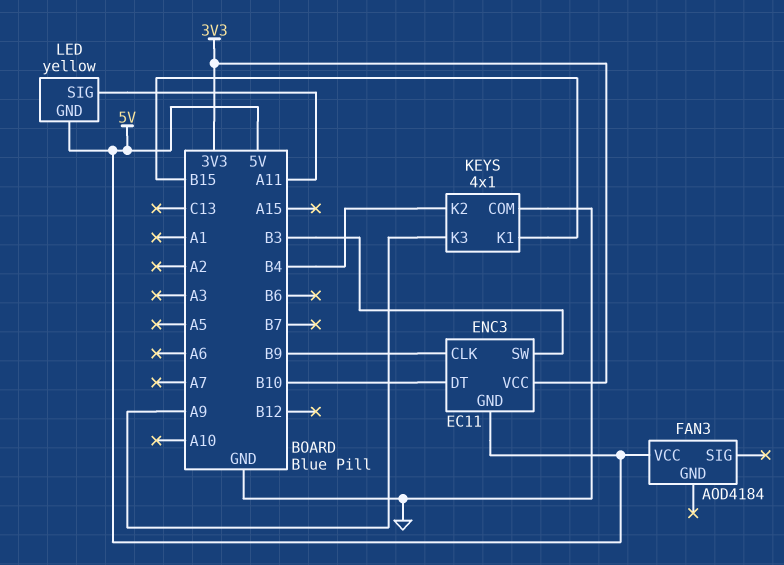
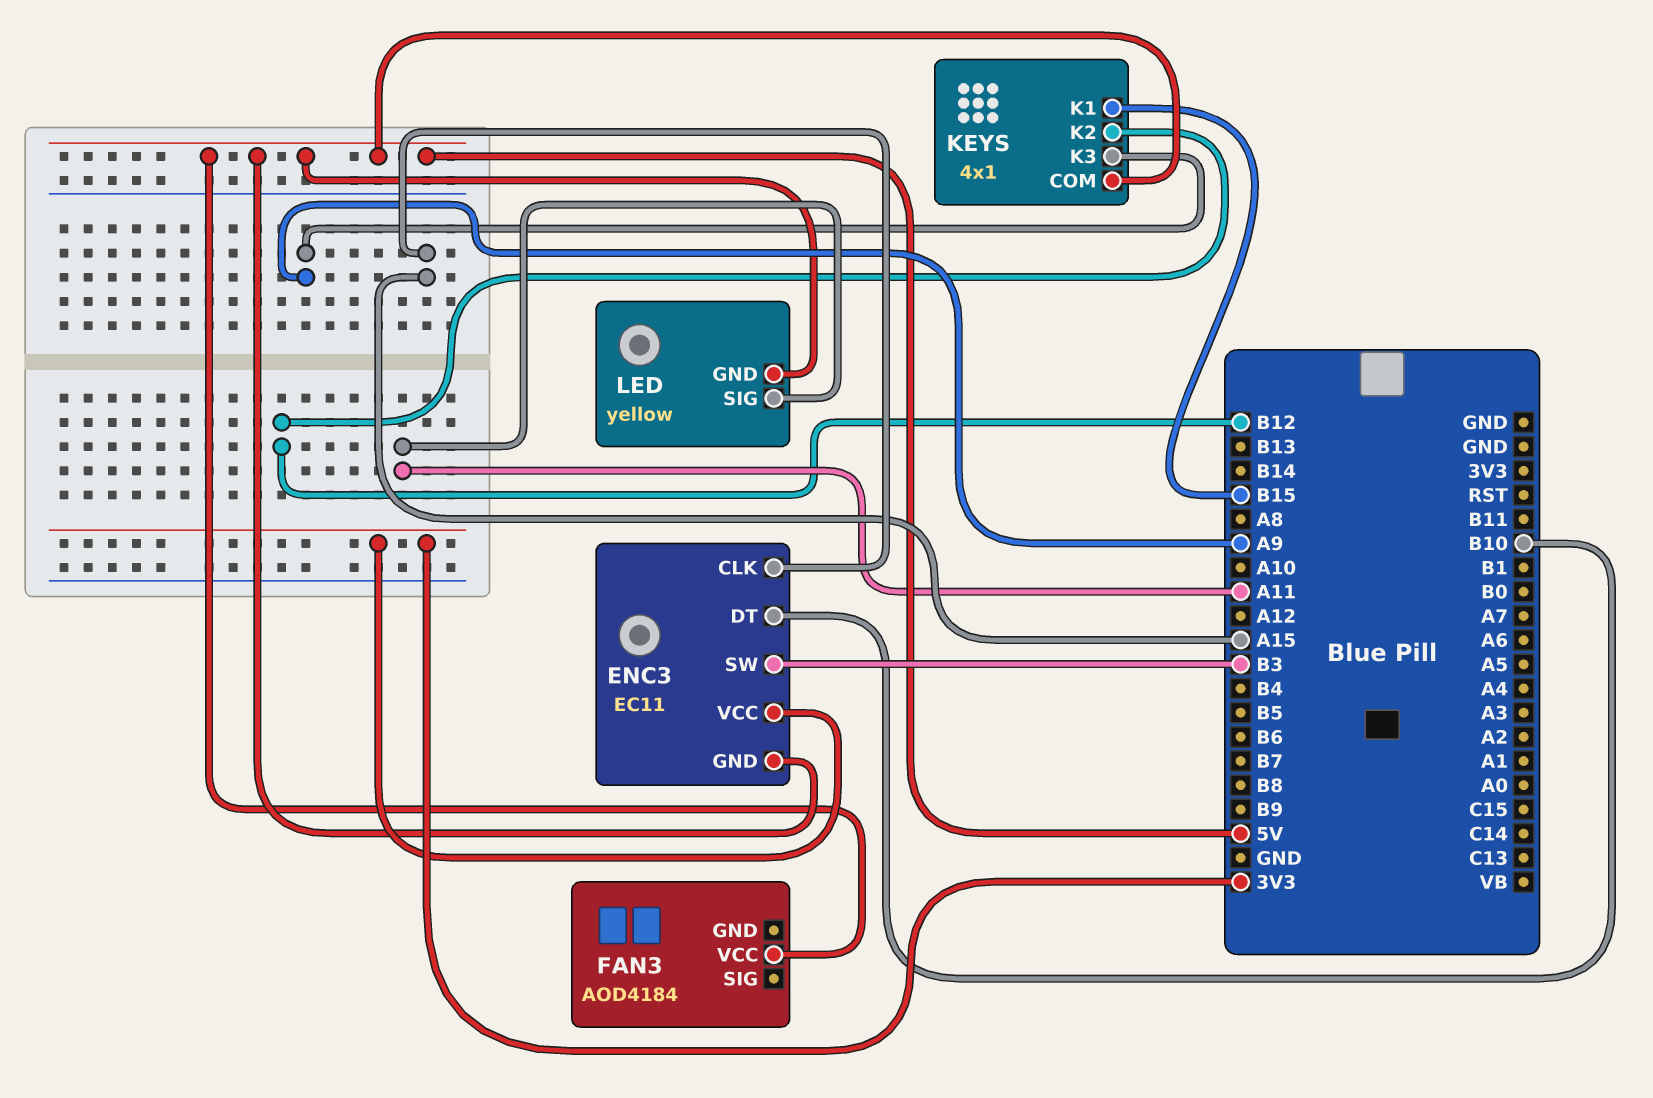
ENC3 pin CLK: B9 -> A15
KEYS pin COM: GND -> 5V
KEYS pin K2: B4 -> B12

